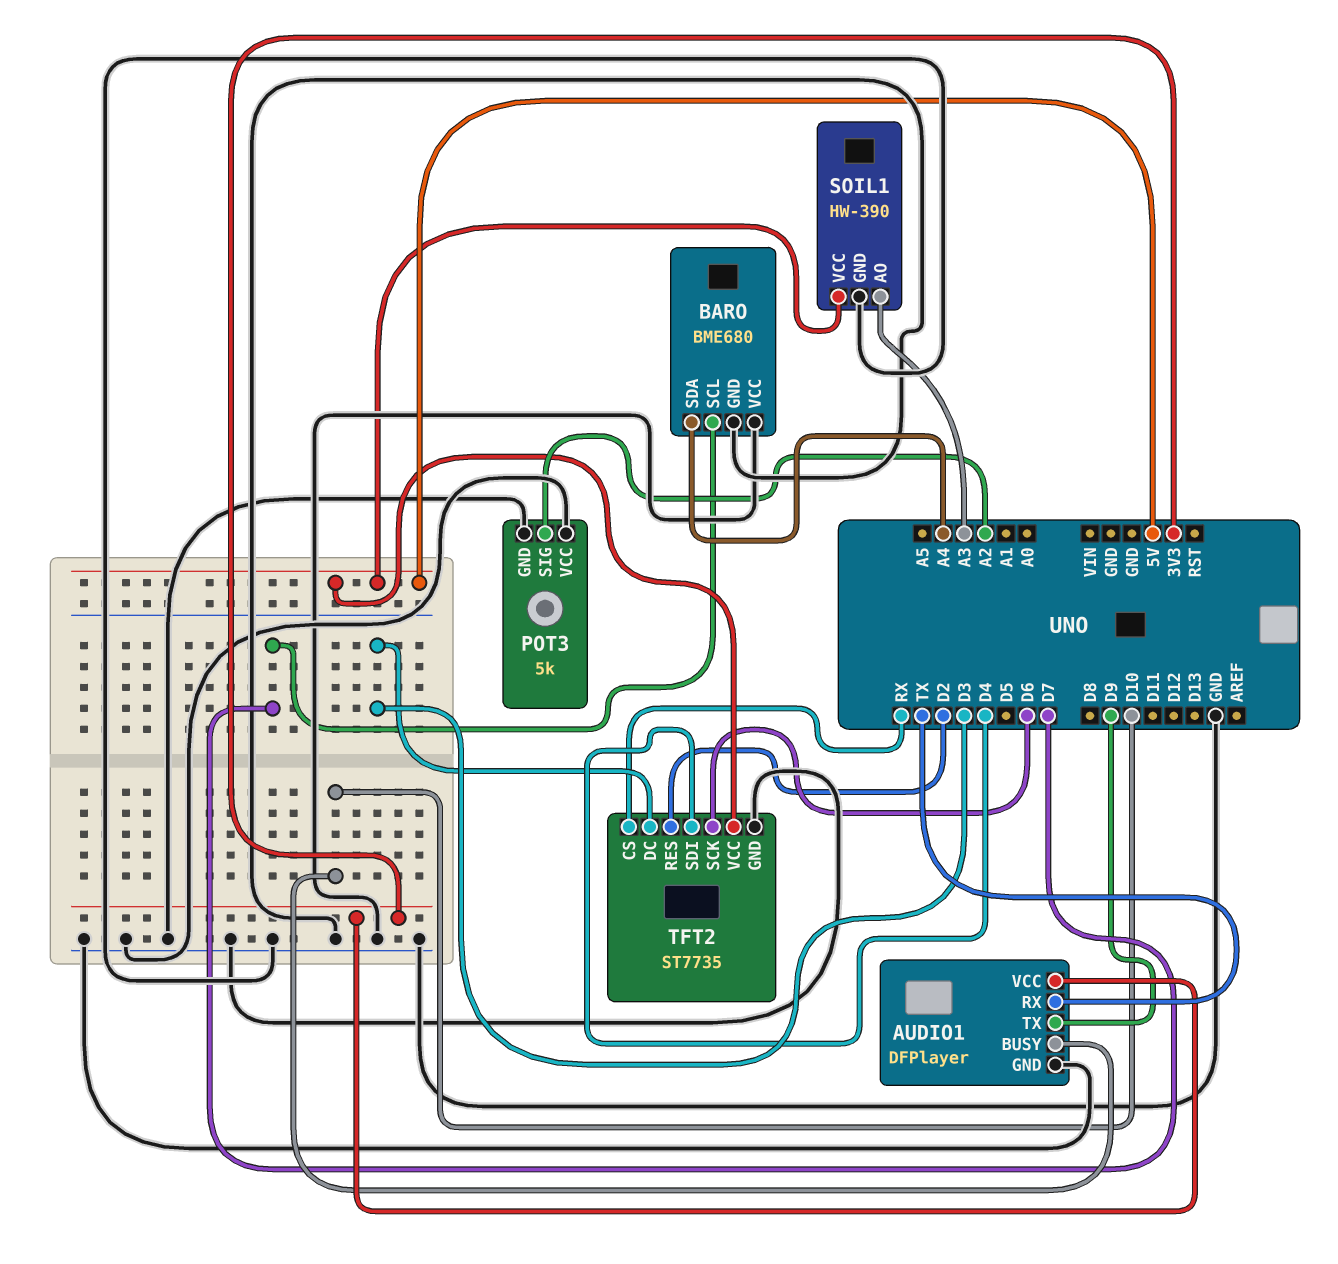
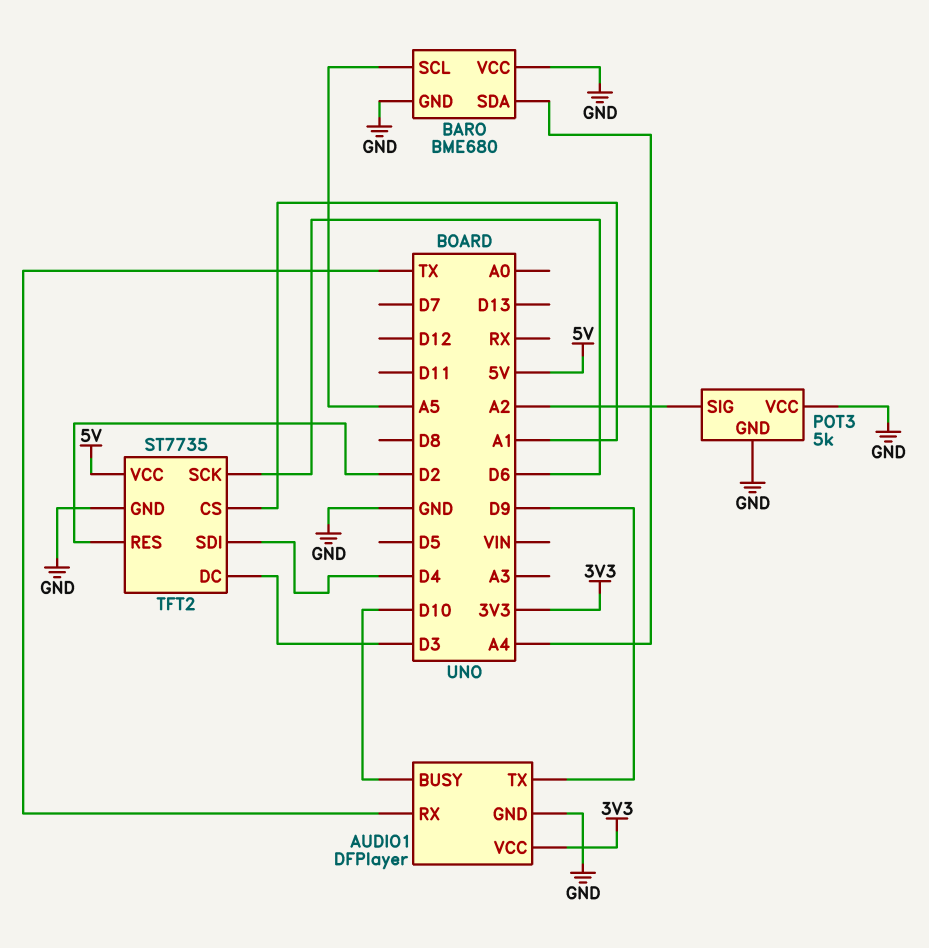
BARO pin SCL: D7 -> A5
SOIL1: HW-390 -> none
SOIL1 pin AO: A3 -> none
SOIL1 pin GND: GND -> none
SOIL1 pin VCC: 5V -> none
TFT2 pin CS: RX -> A1

